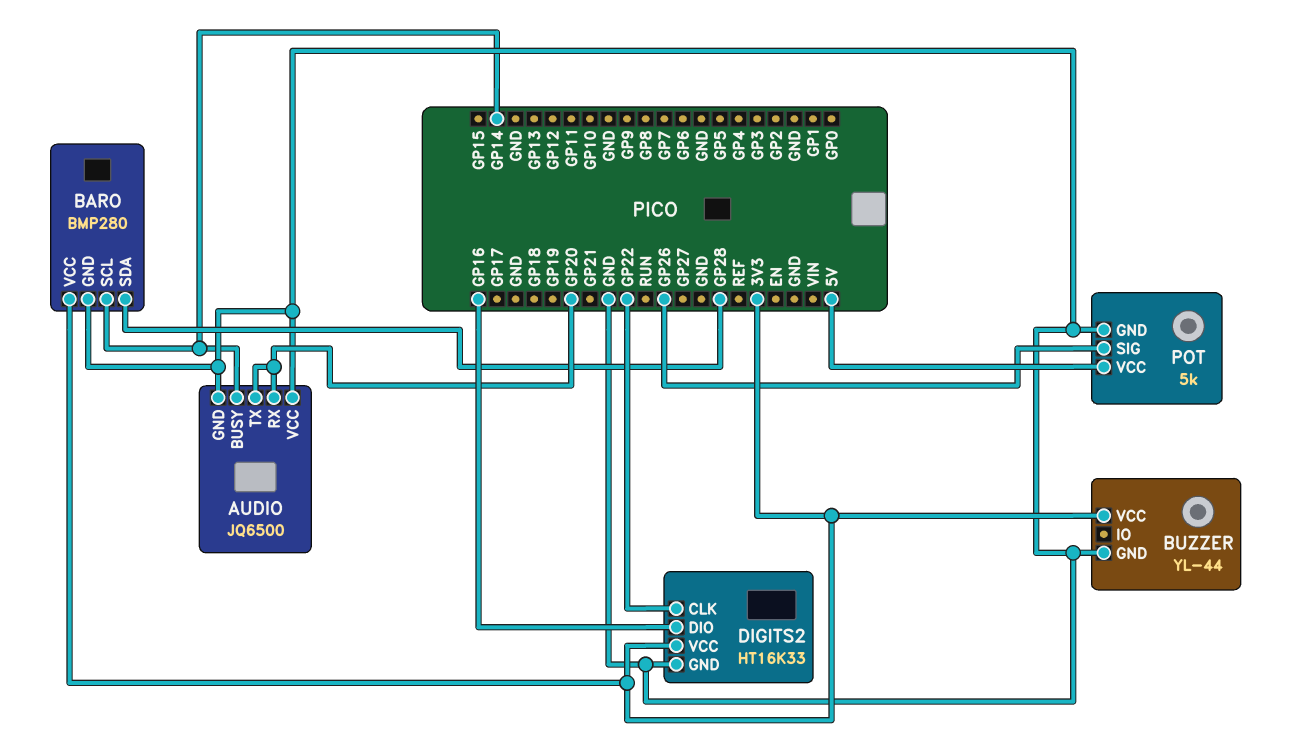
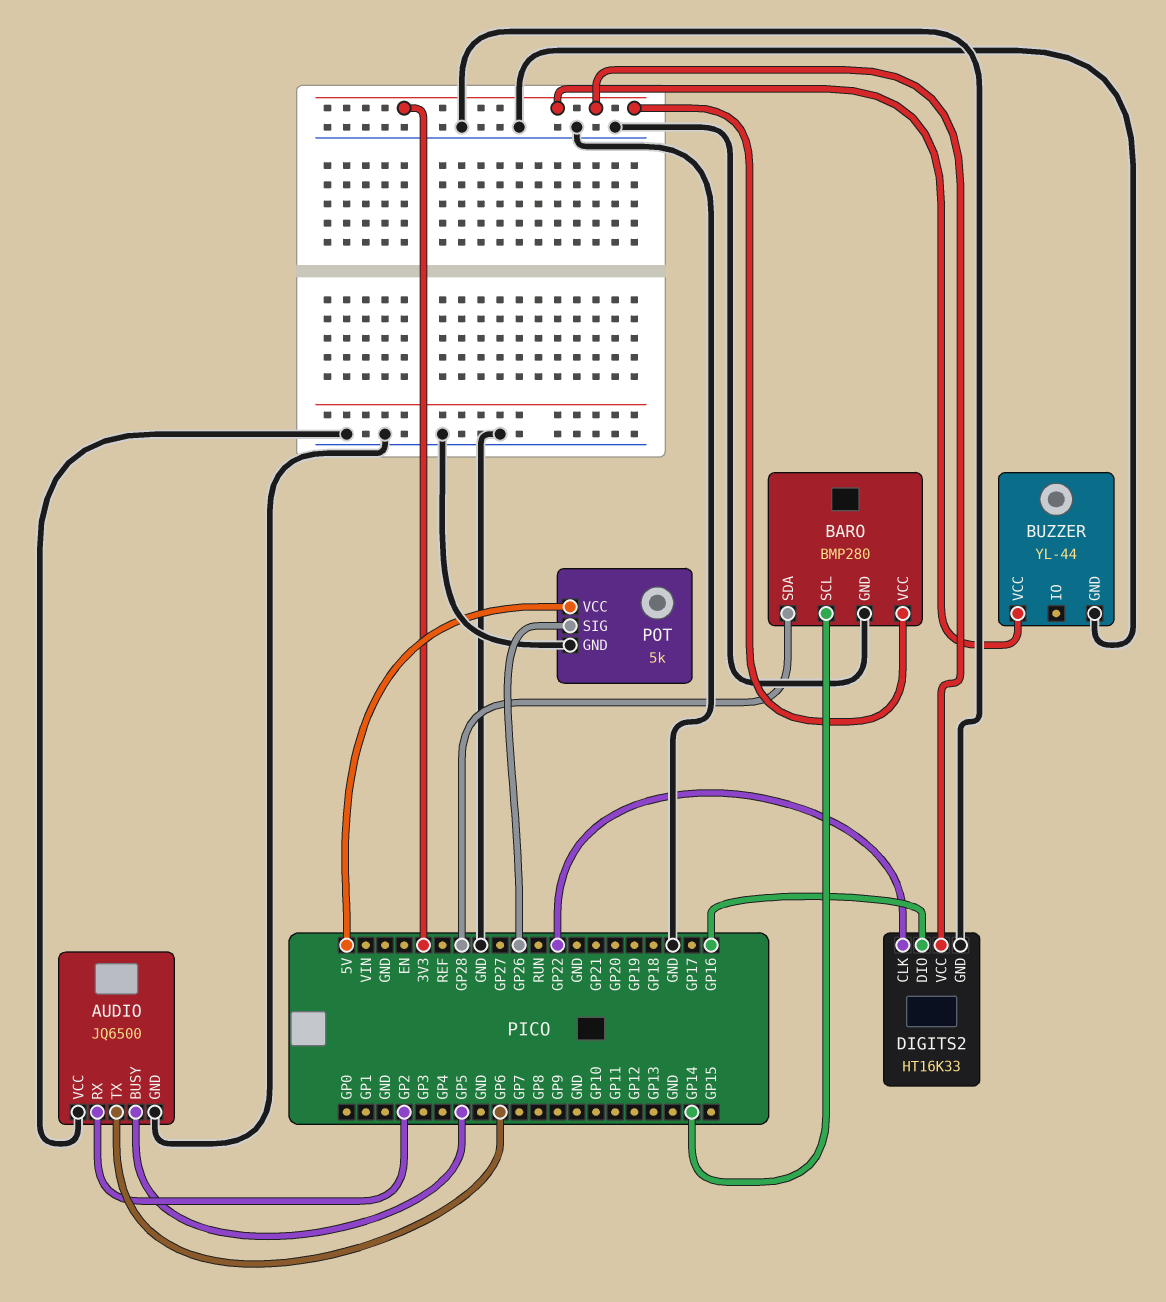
AUDIO pin BUSY: GP14 -> GP5
AUDIO pin RX: GP20 -> GP2
AUDIO pin TX: GP20 -> GP6

